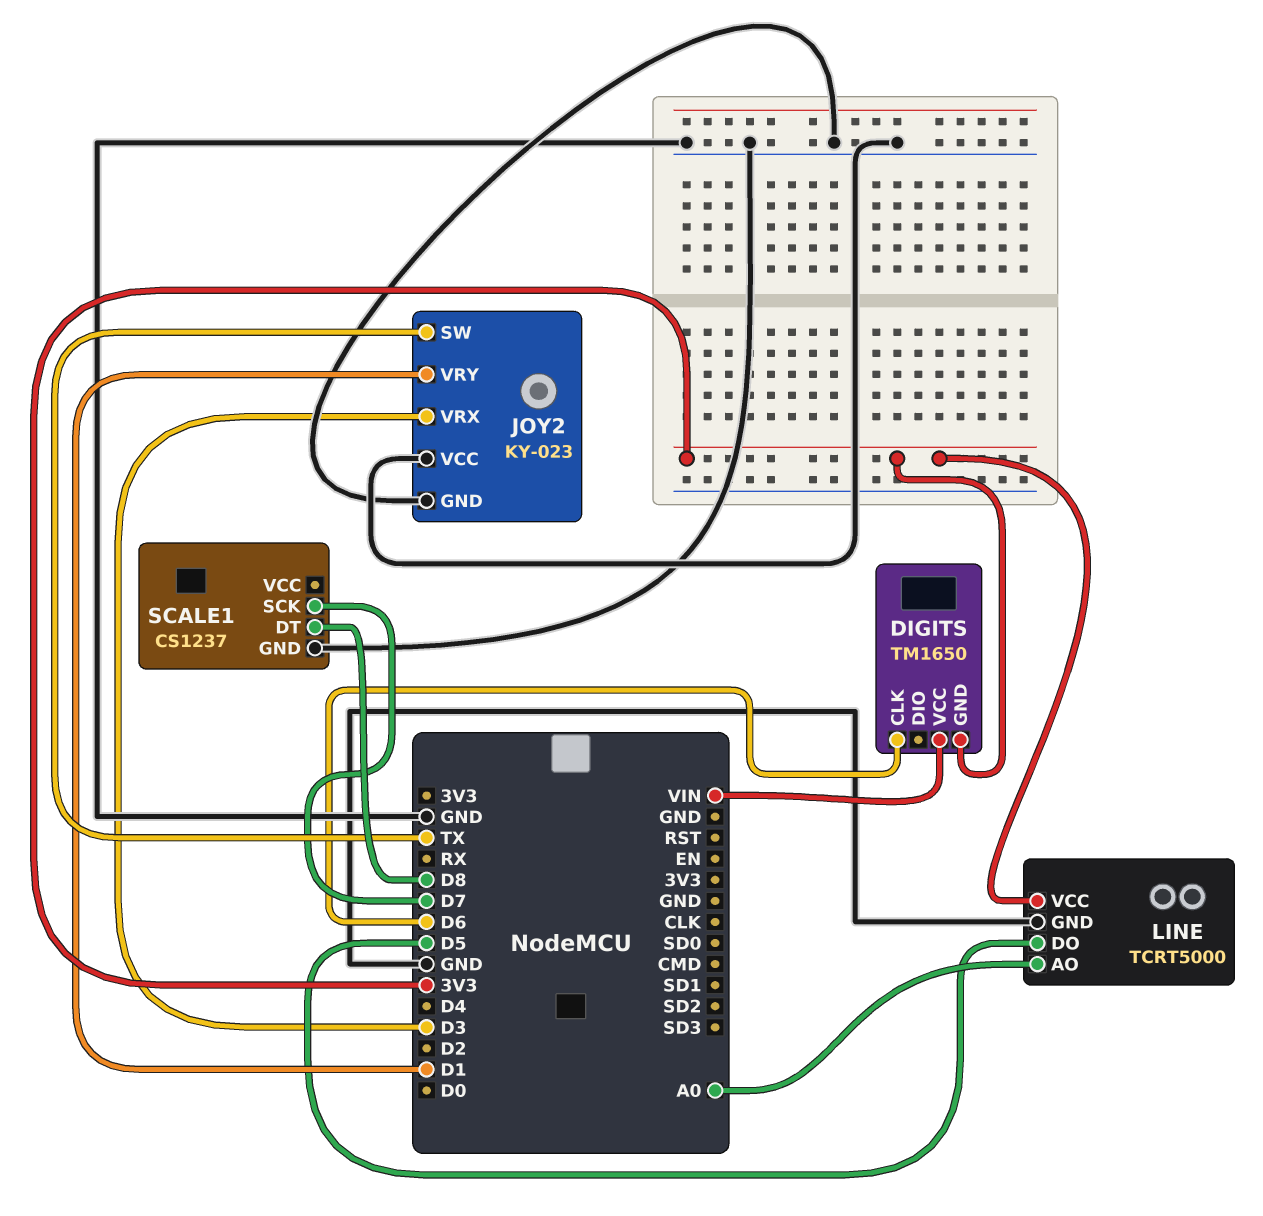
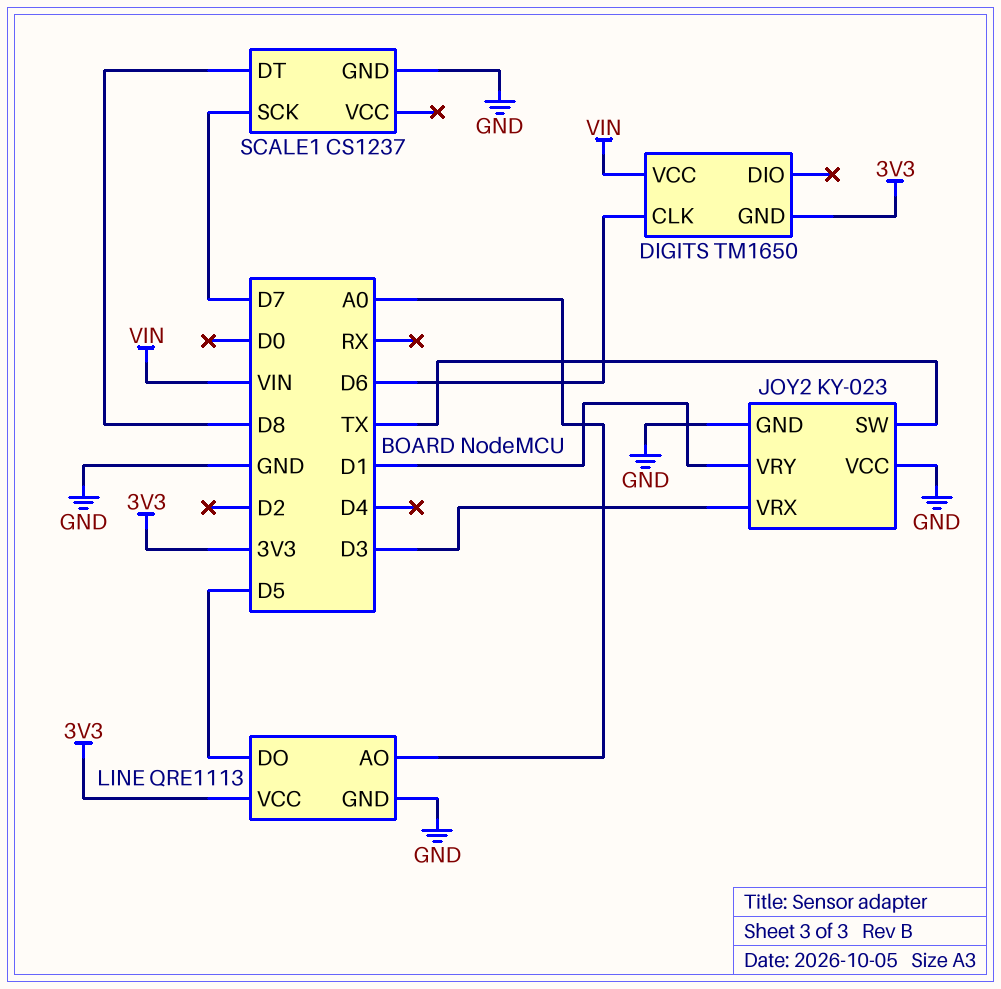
LINE: TCRT5000 -> QRE1113

